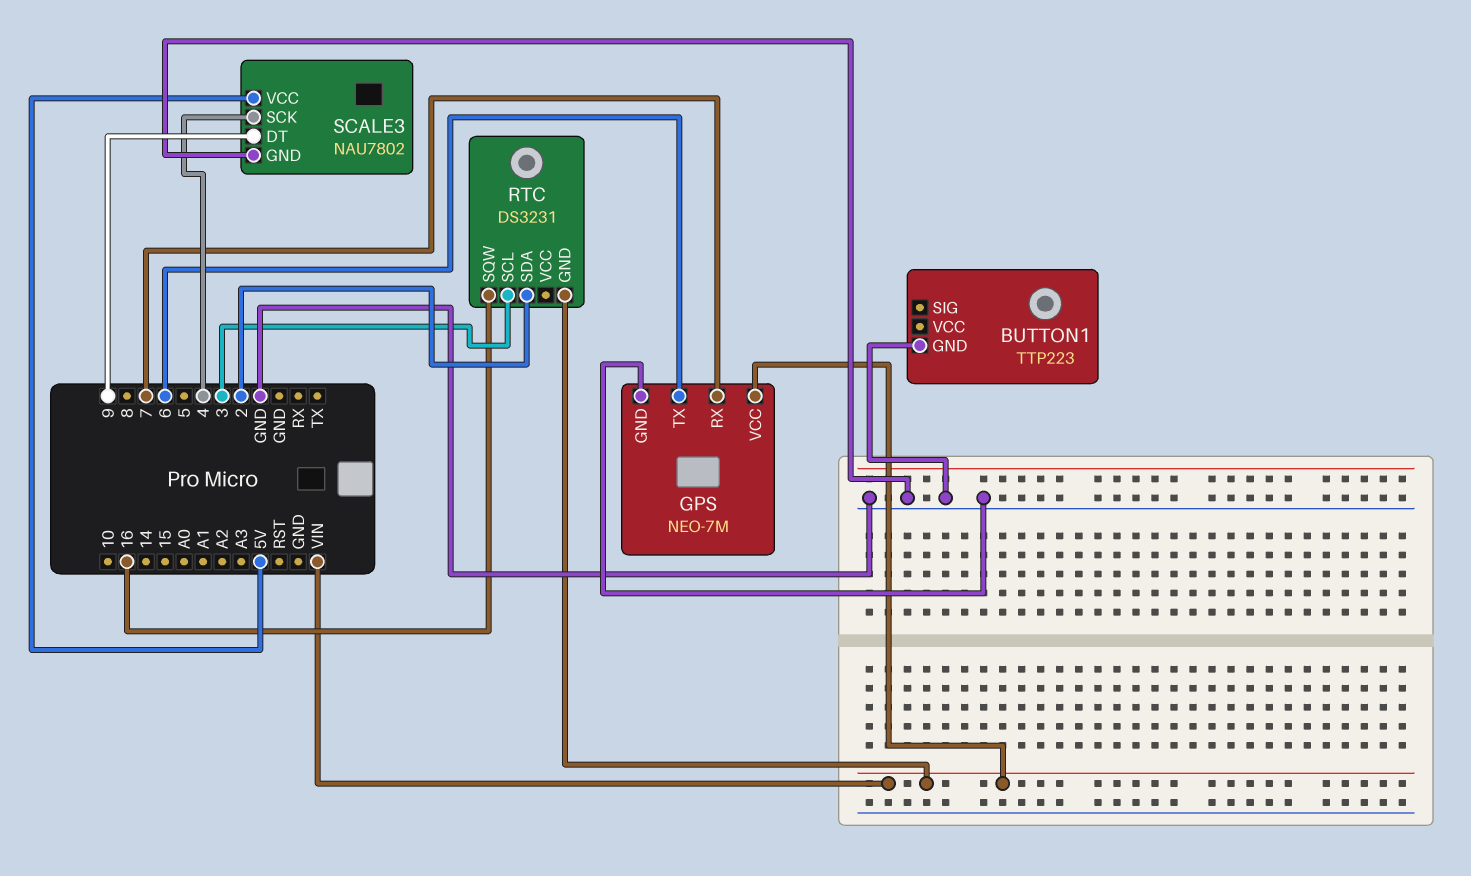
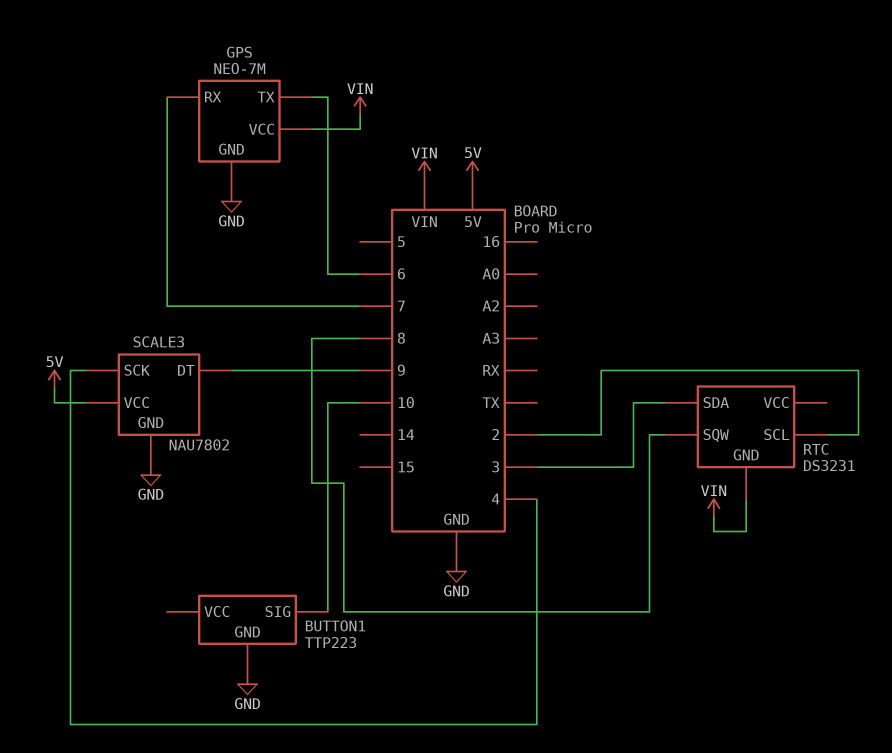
BUTTON1 pin SIG: none -> 10
RTC pin SCL: 3 -> 2
RTC pin SDA: 2 -> 3
RTC pin SQW: 16 -> 8

